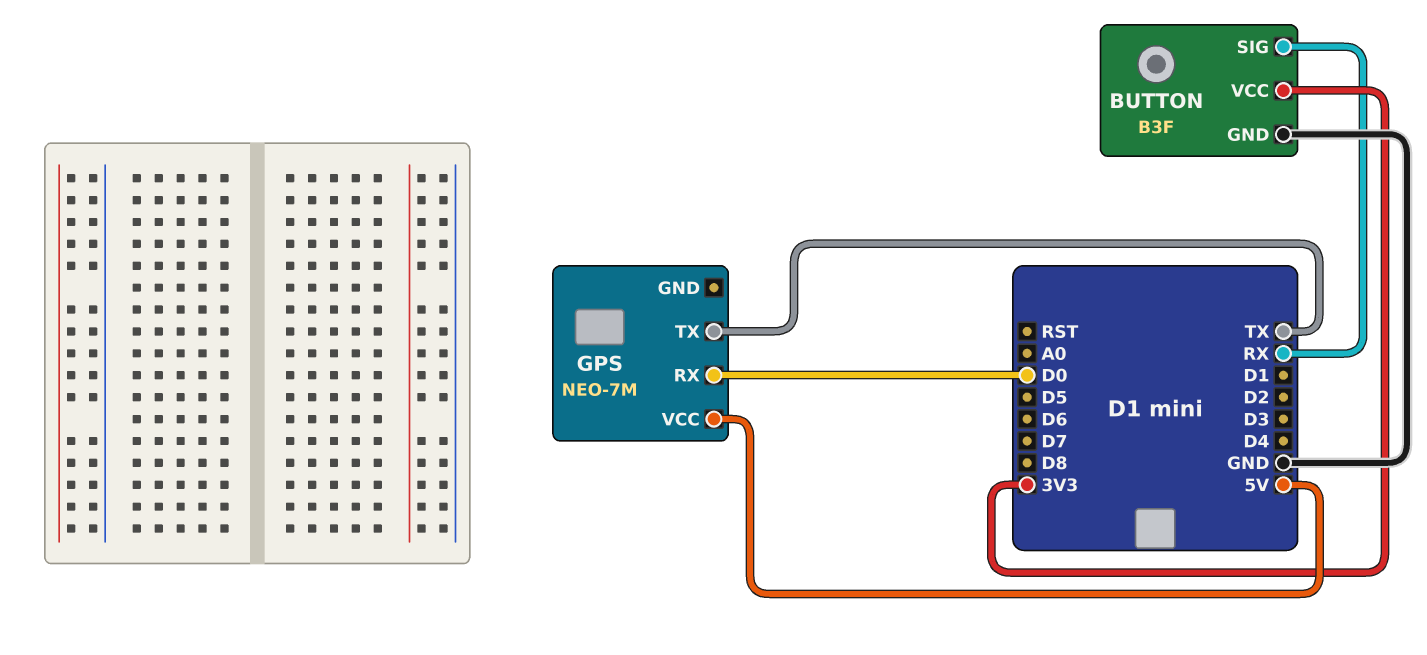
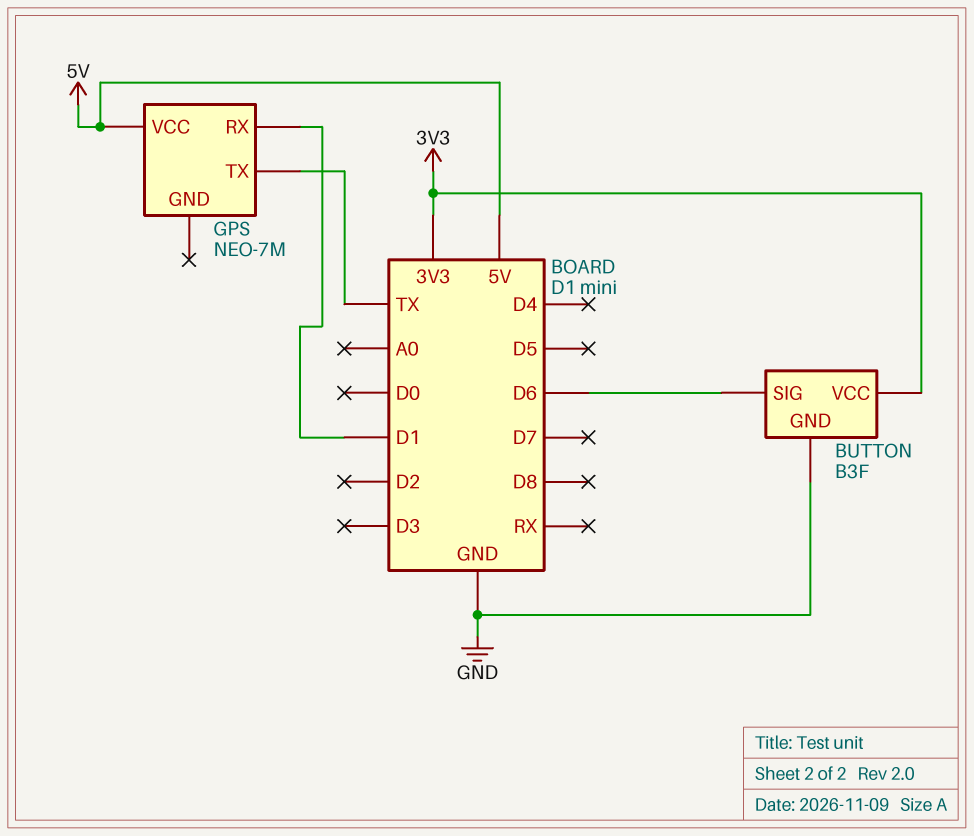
BUTTON pin SIG: RX -> D6
GPS pin RX: D0 -> D1

